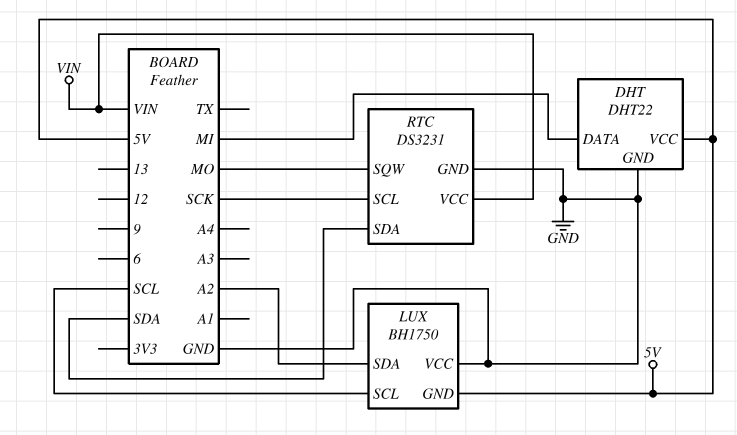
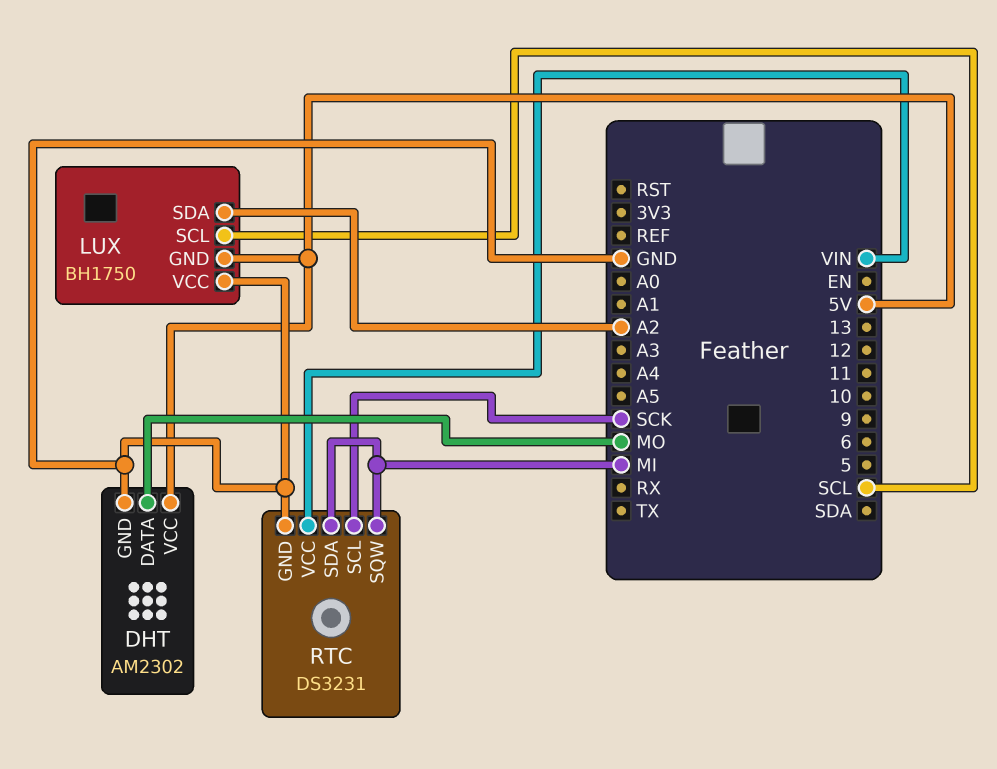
DHT: DHT22 -> AM2302
DHT pin DATA: MI -> MO
RTC pin SDA: SDA -> MI
RTC pin SQW: MO -> MI

